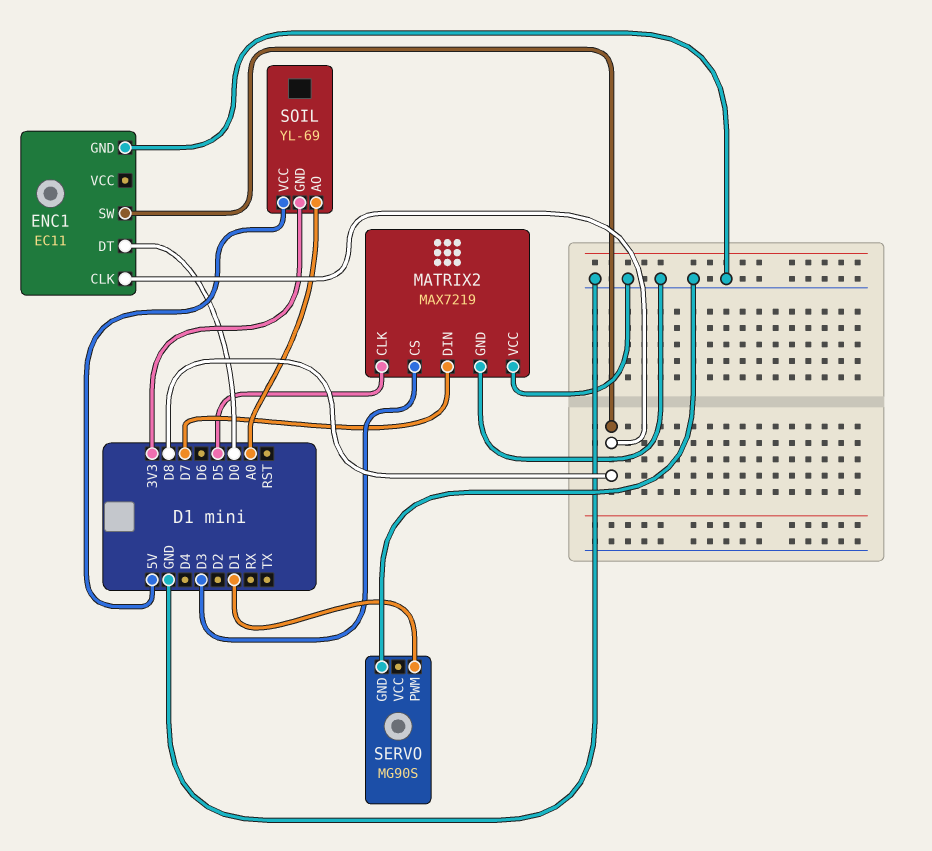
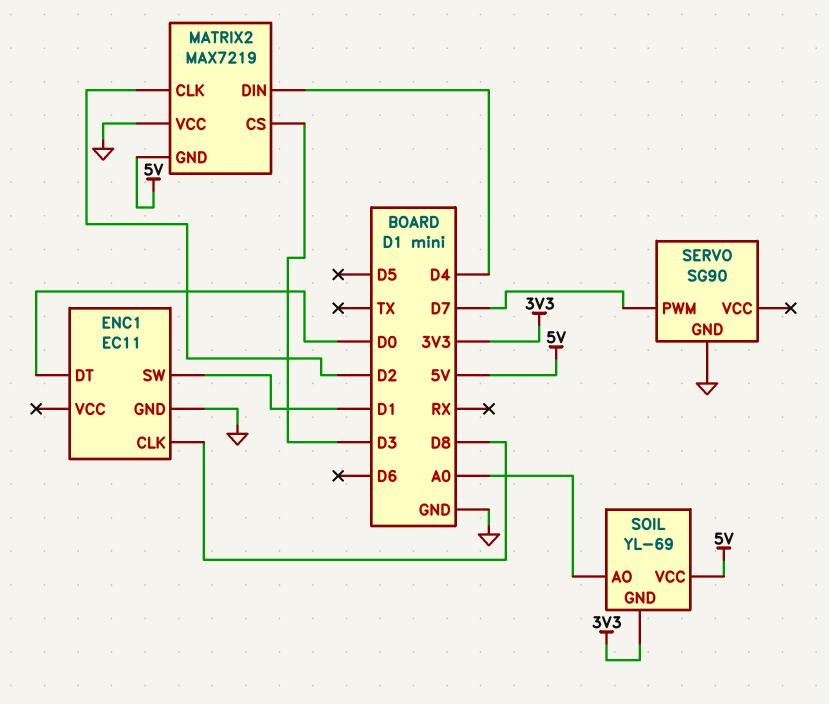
ENC1 pin SW: D8 -> D1
MATRIX2 pin CLK: D5 -> D2
MATRIX2 pin DIN: D7 -> D4
MATRIX2 pin GND: GND -> 5V
SERVO: MG90S -> SG90
SERVO pin PWM: D1 -> D7

